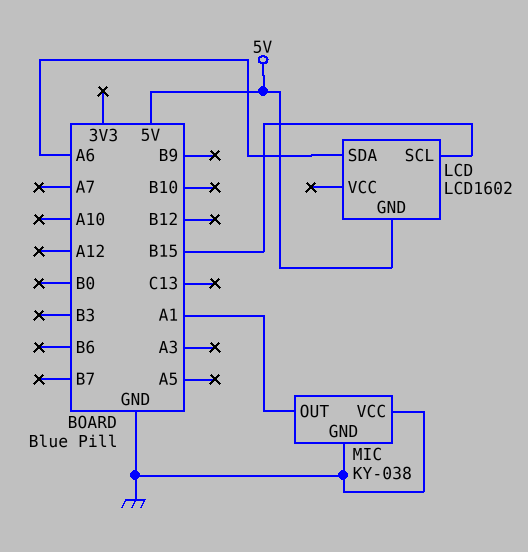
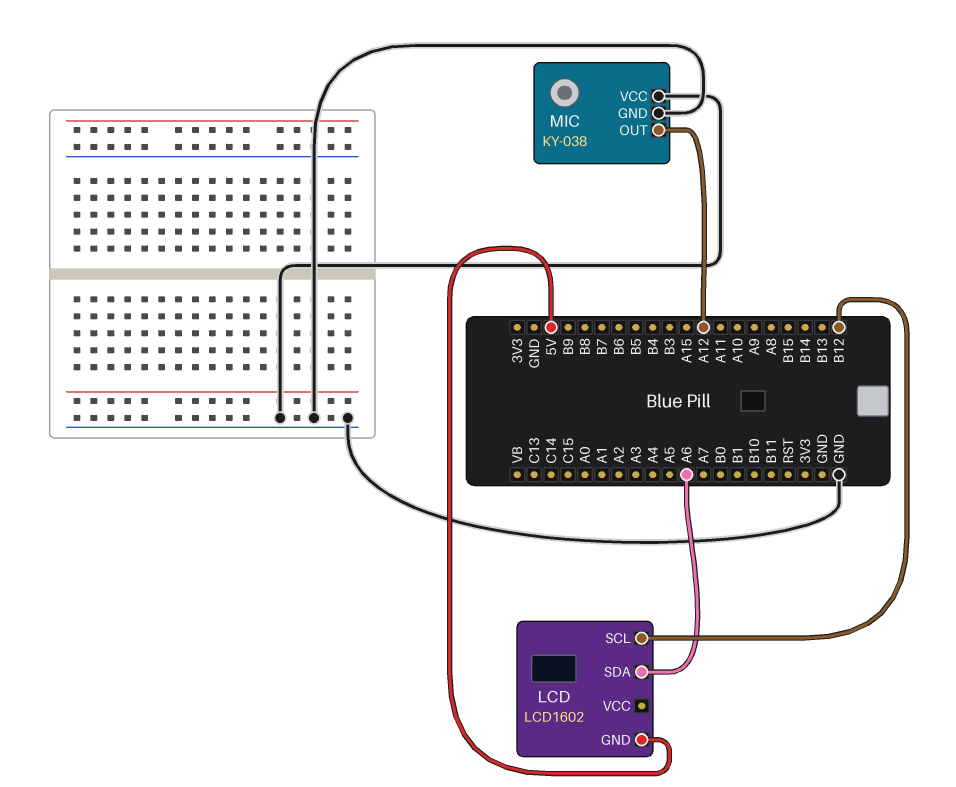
LCD pin SCL: B15 -> B12
MIC pin OUT: A1 -> A12

